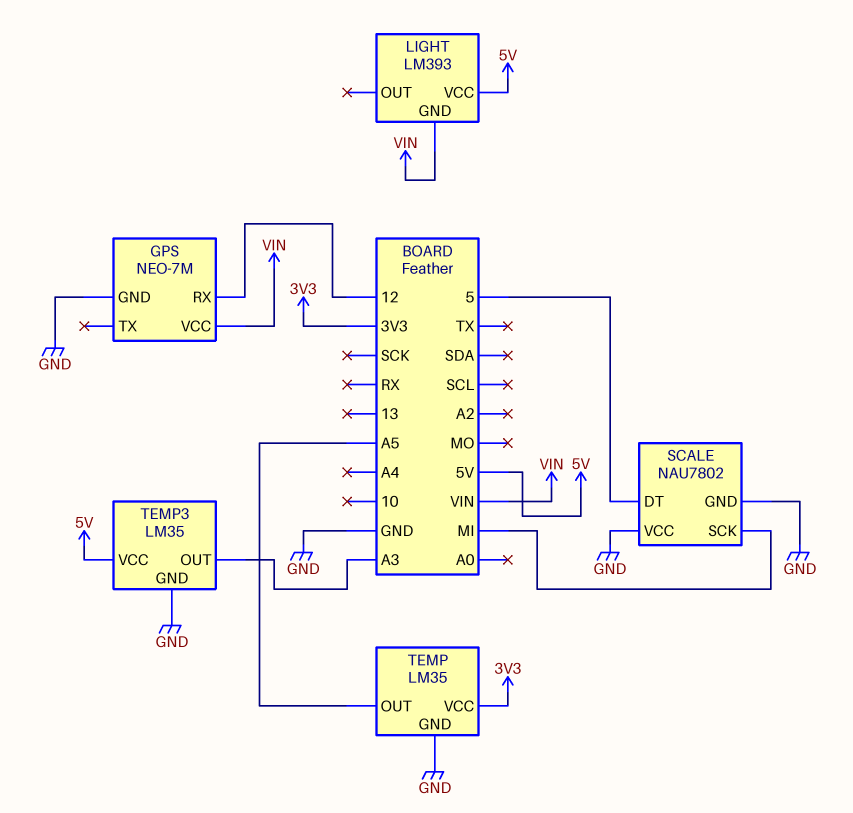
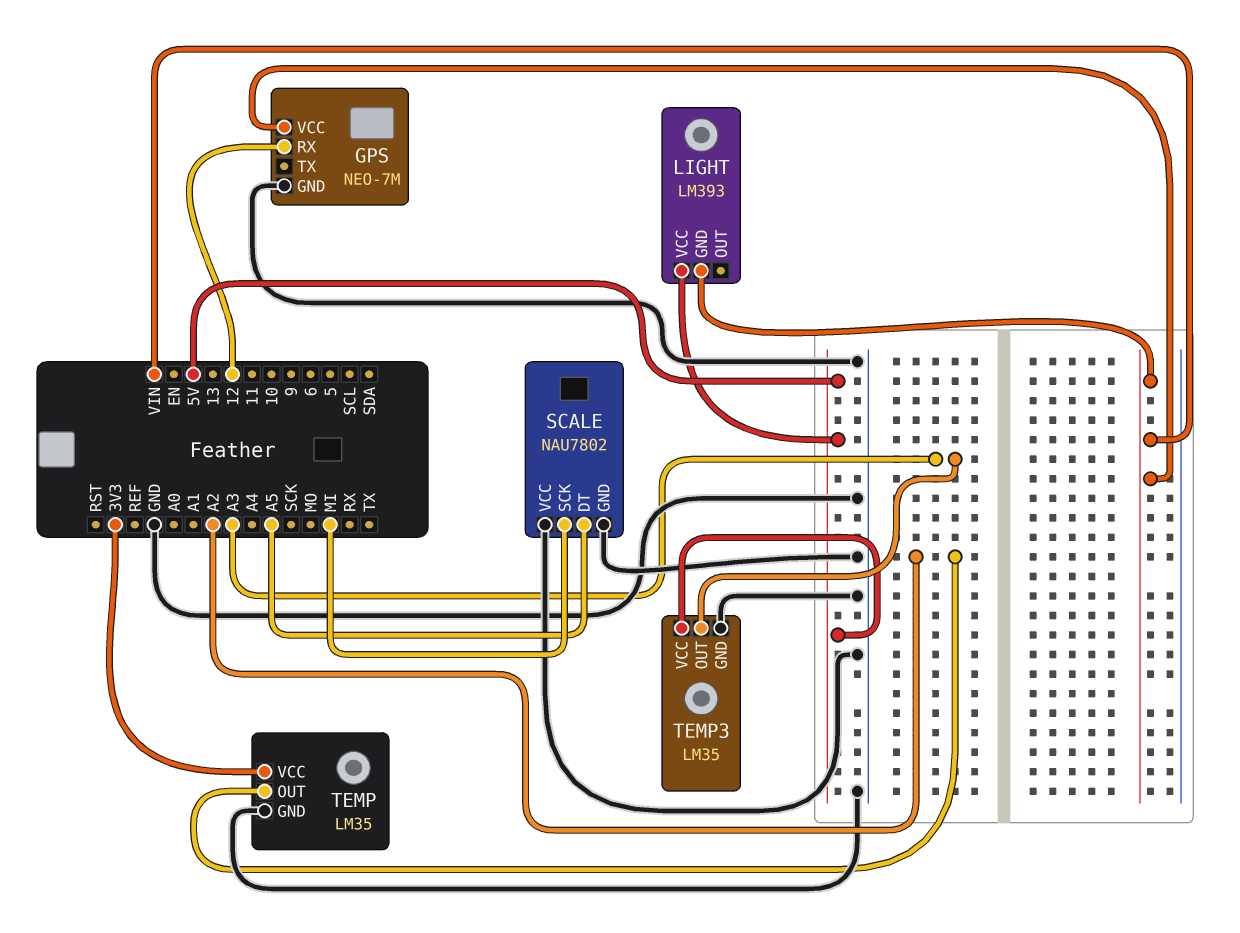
SCALE pin DT: 5 -> A5
TEMP pin OUT: A5 -> A2

